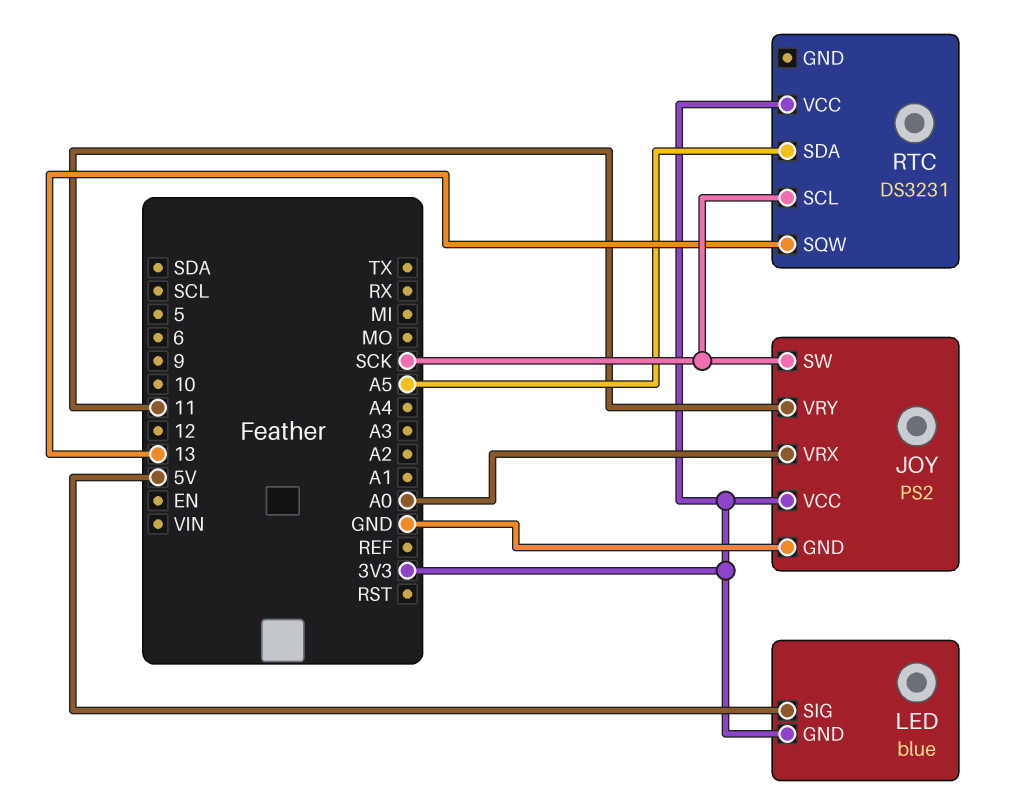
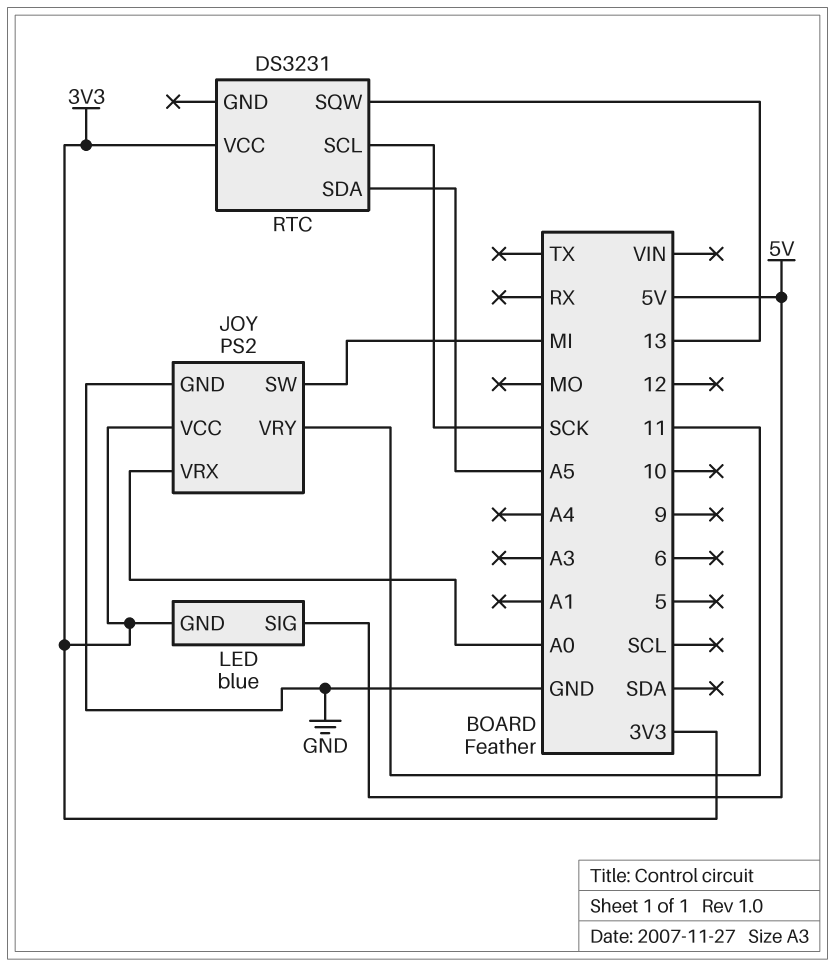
JOY pin SW: SCK -> MI

